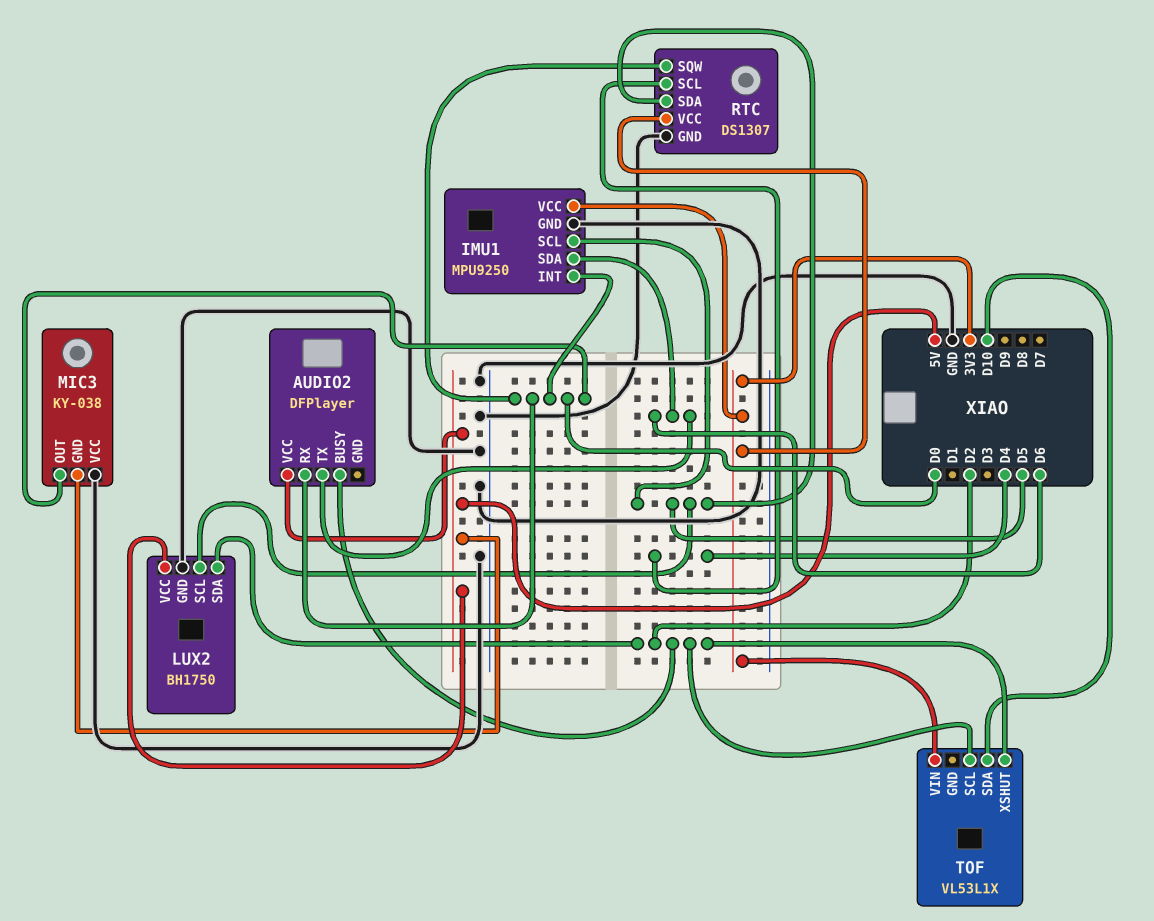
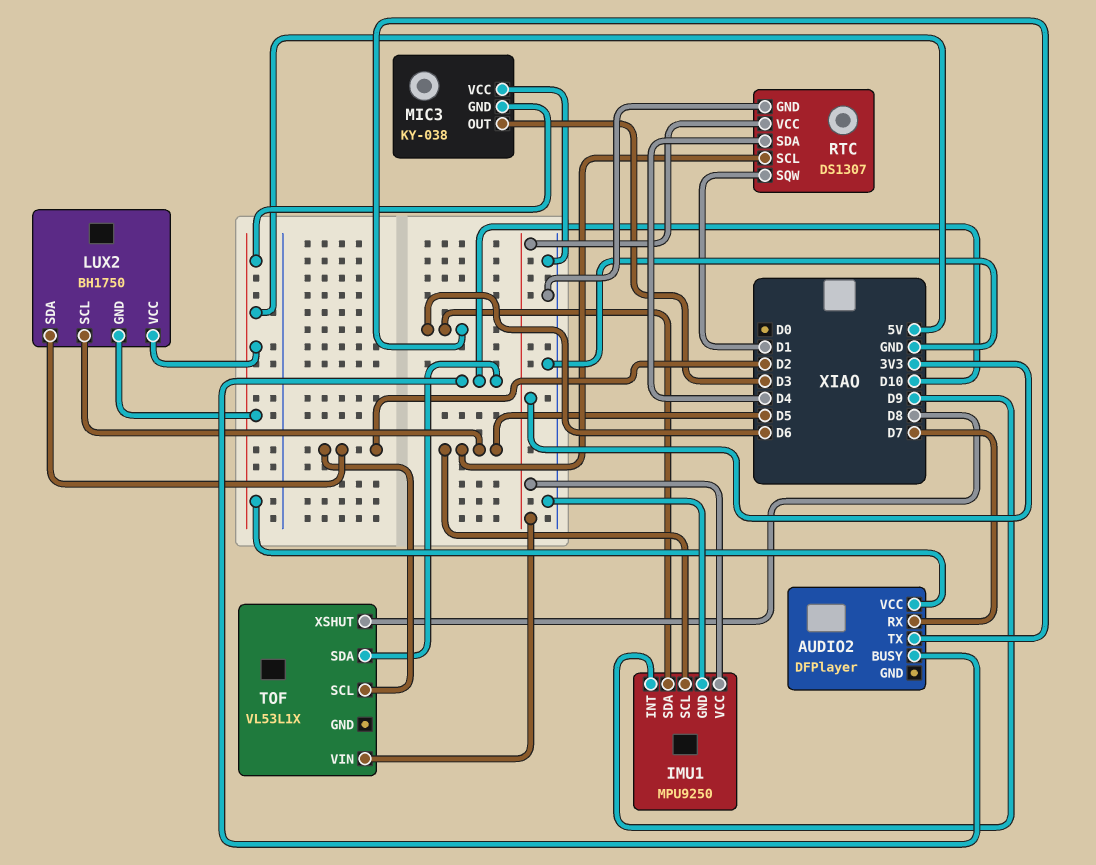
AUDIO2 pin BUSY: D2 -> D10
AUDIO2 pin RX: D0 -> D7
IMU1 pin INT: D0 -> D9
LUX2 pin GND: GND -> 5V
MIC3 pin OUT: D0 -> D3
RTC pin SCL: D4 -> D5
RTC pin SDA: D5 -> D4
RTC pin SQW: D0 -> D1
TOF pin XSHUT: D2 -> D8

